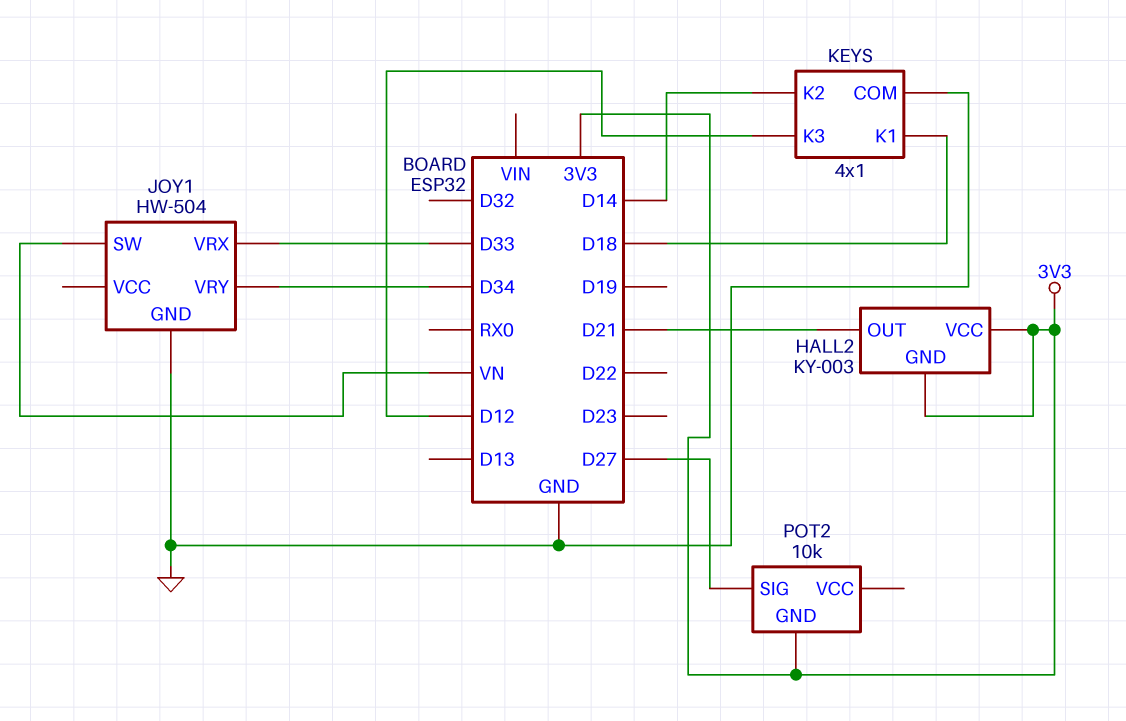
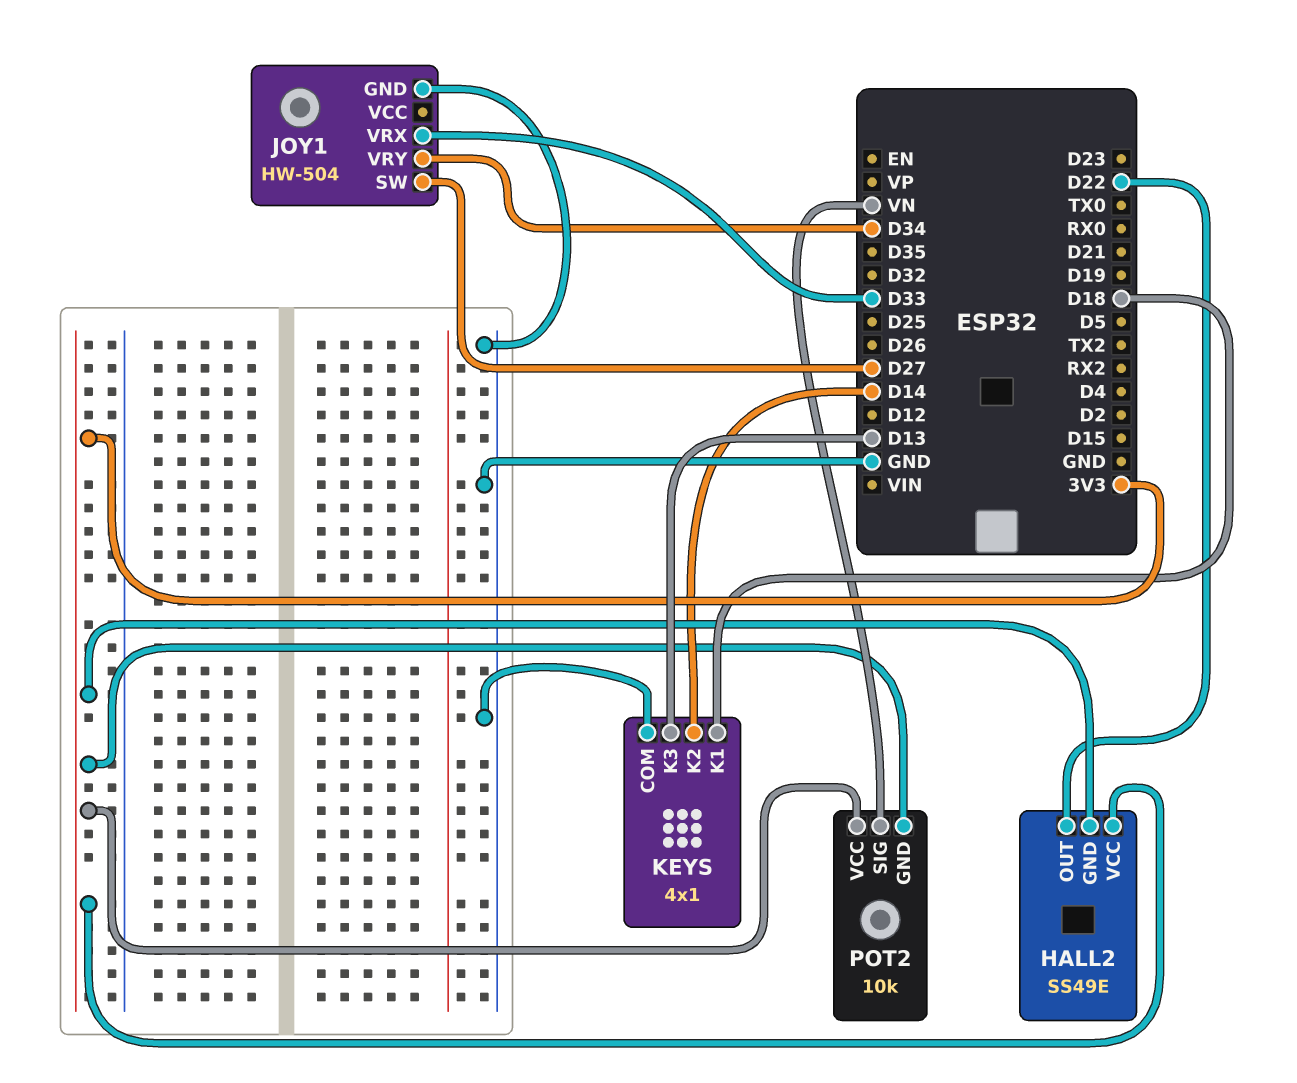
HALL2: KY-003 -> SS49E
HALL2 pin OUT: D21 -> D22
JOY1 pin SW: VN -> D27
KEYS pin K3: D12 -> D13
POT2 pin SIG: D27 -> VN
POT2 pin VCC: none -> 3V3

